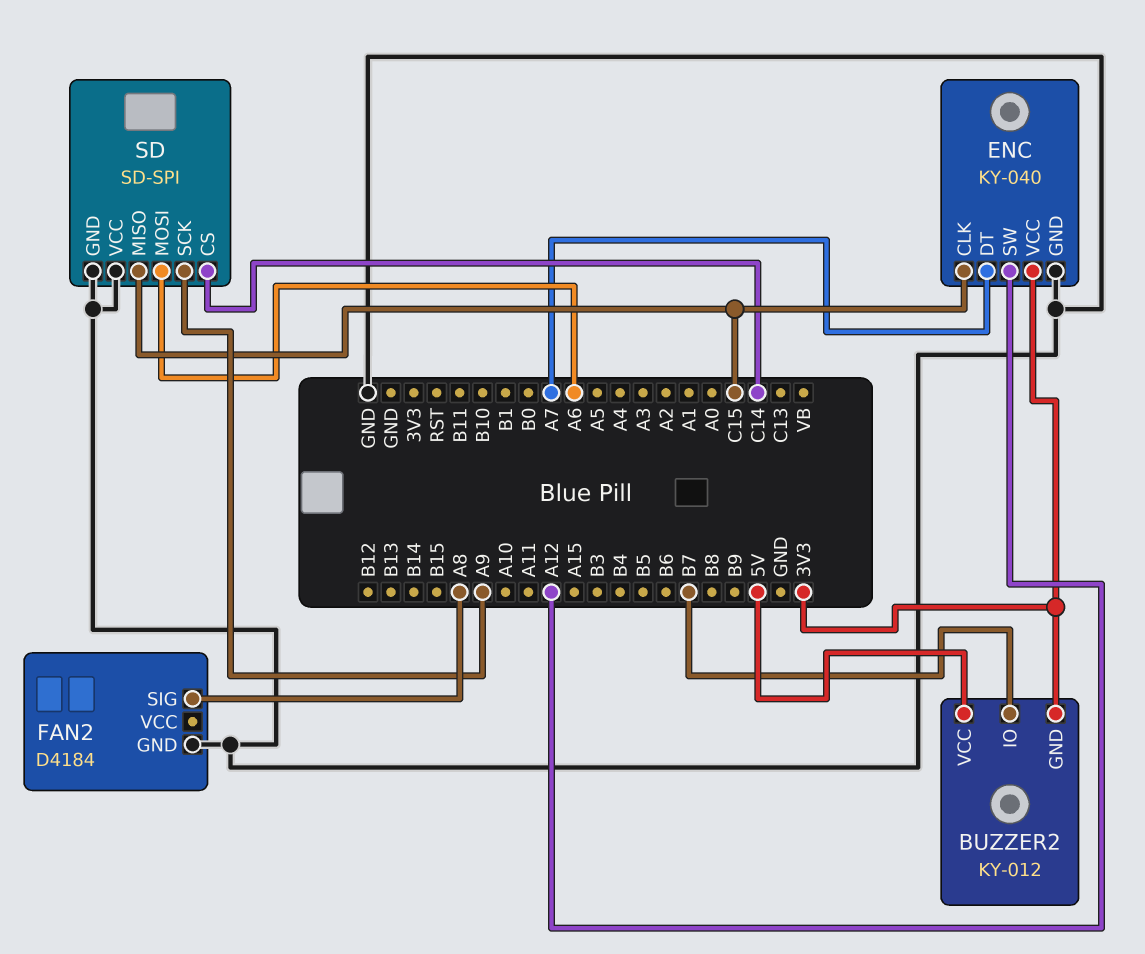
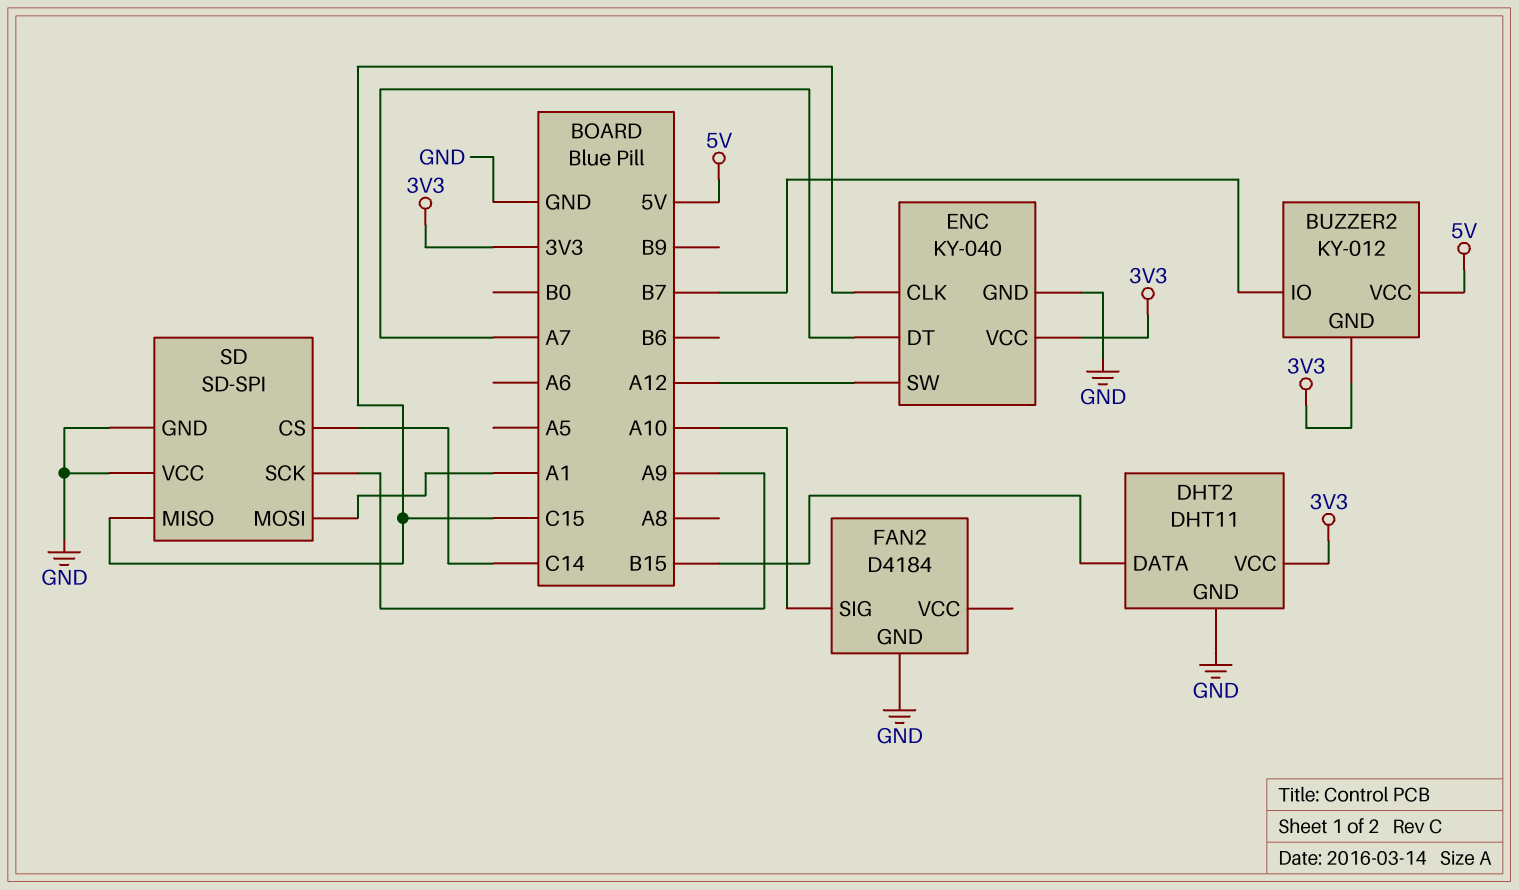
DHT2: none -> DHT11
DHT2 pin DATA: none -> B15
DHT2 pin GND: none -> GND
DHT2 pin VCC: none -> 3V3
FAN2 pin SIG: A8 -> A10
SD pin MOSI: A6 -> A1

